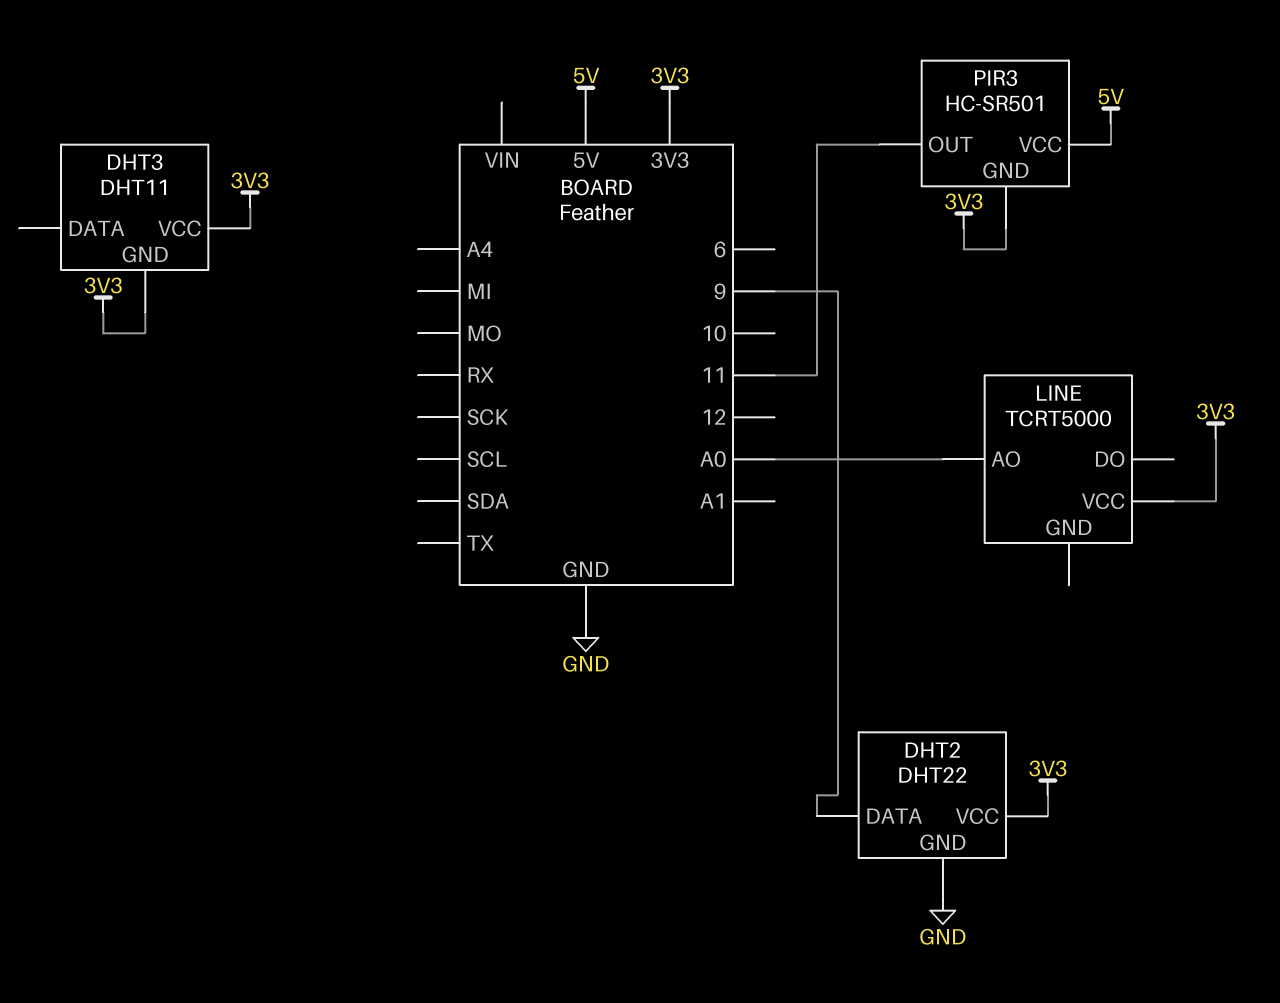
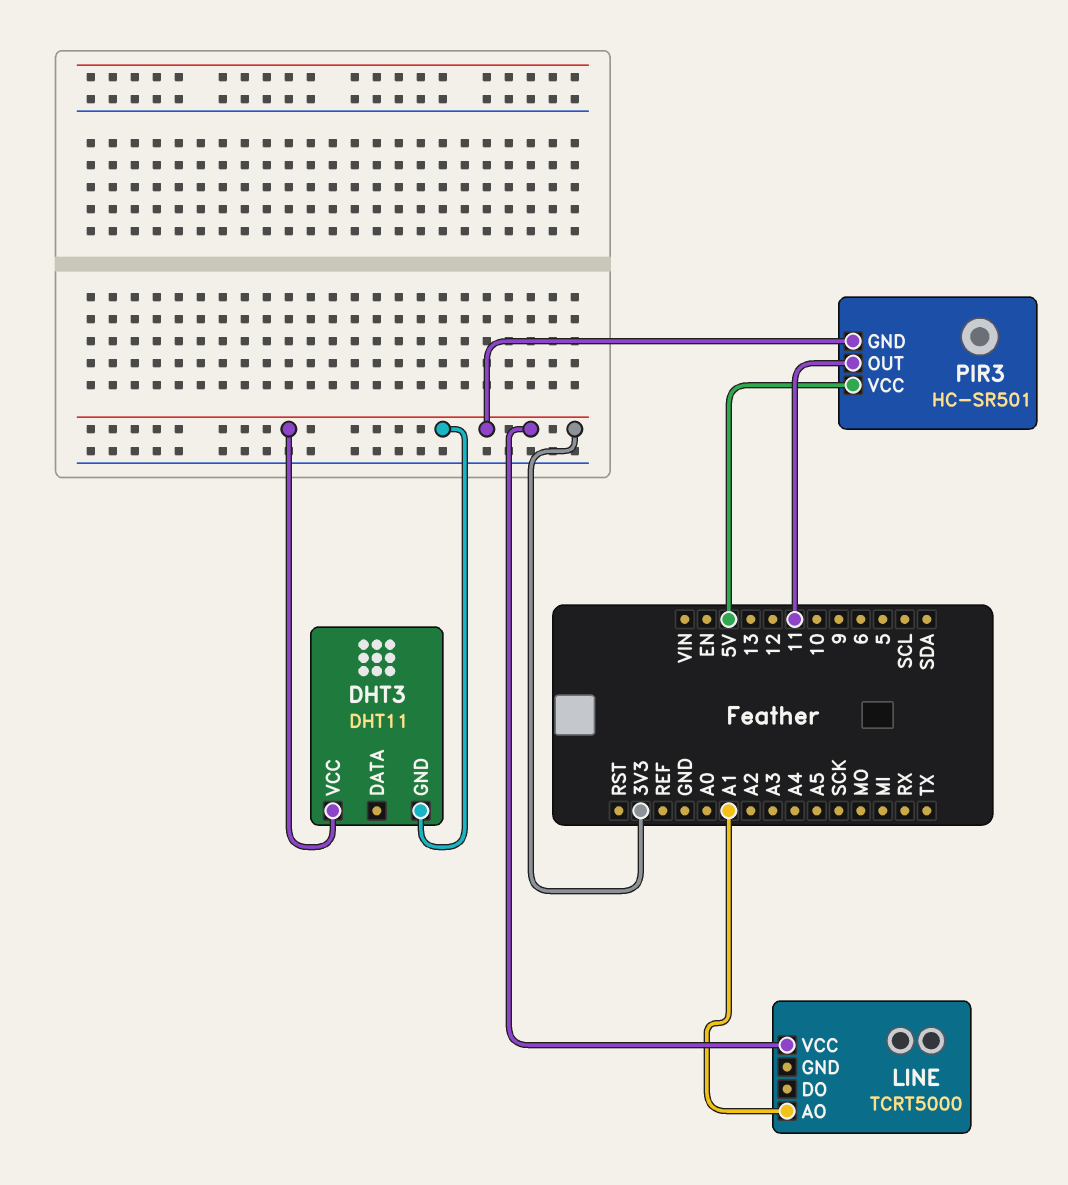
DHT2: DHT22 -> none
DHT2 pin DATA: 9 -> none
DHT2 pin GND: GND -> none
DHT2 pin VCC: 3V3 -> none
LINE pin AO: A0 -> A1

